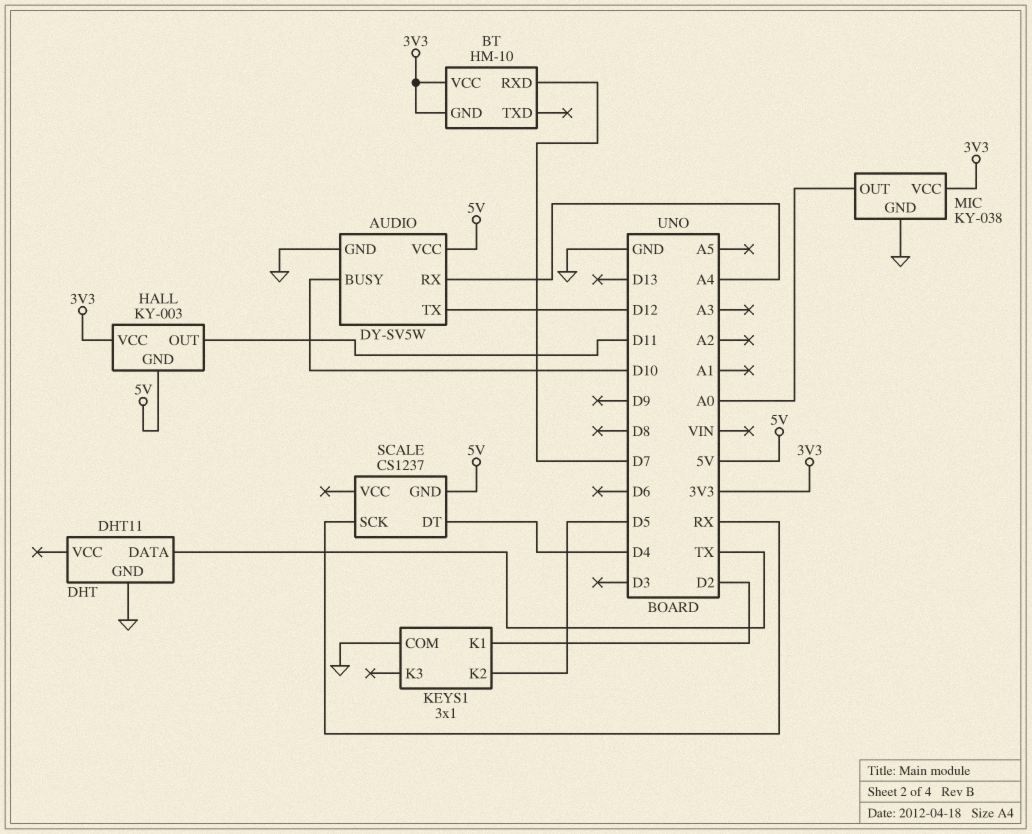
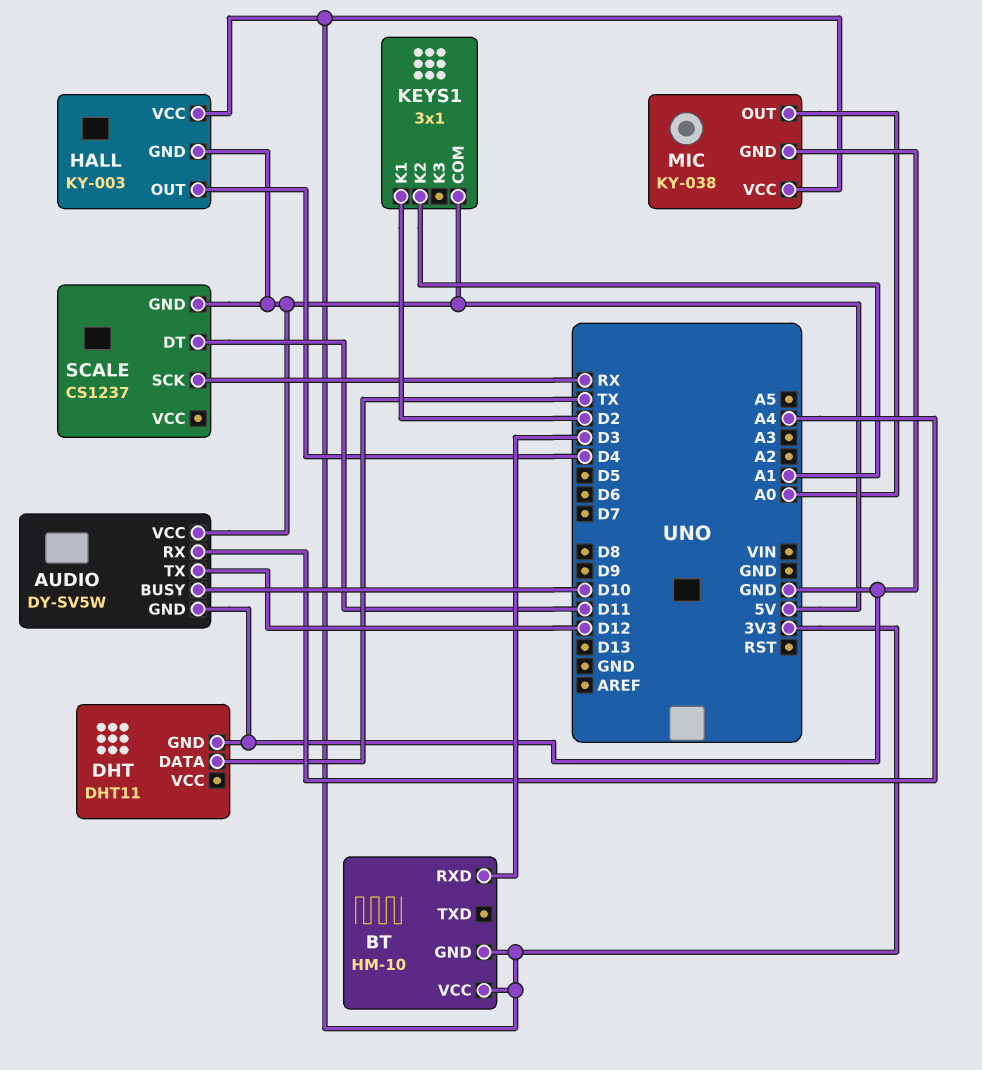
BT pin RXD: D7 -> D3
HALL pin OUT: D11 -> D4
KEYS1 pin COM: GND -> 5V
KEYS1 pin K2: D5 -> A1
SCALE pin DT: D4 -> D11

